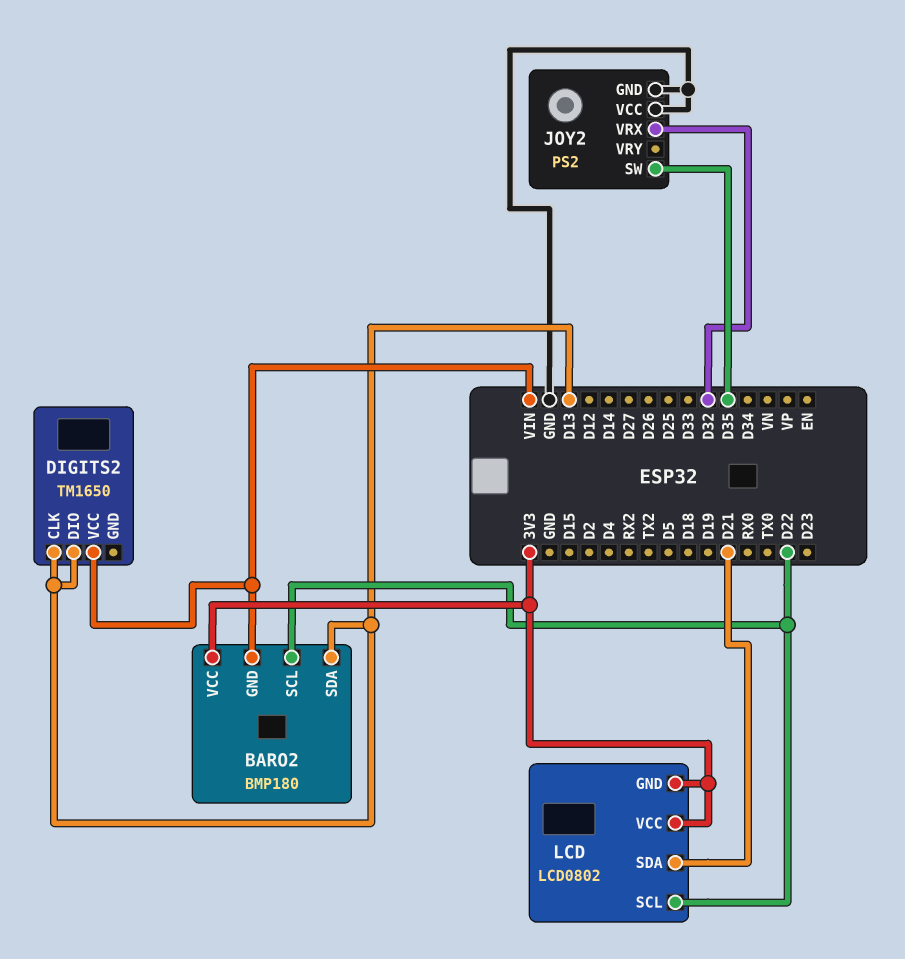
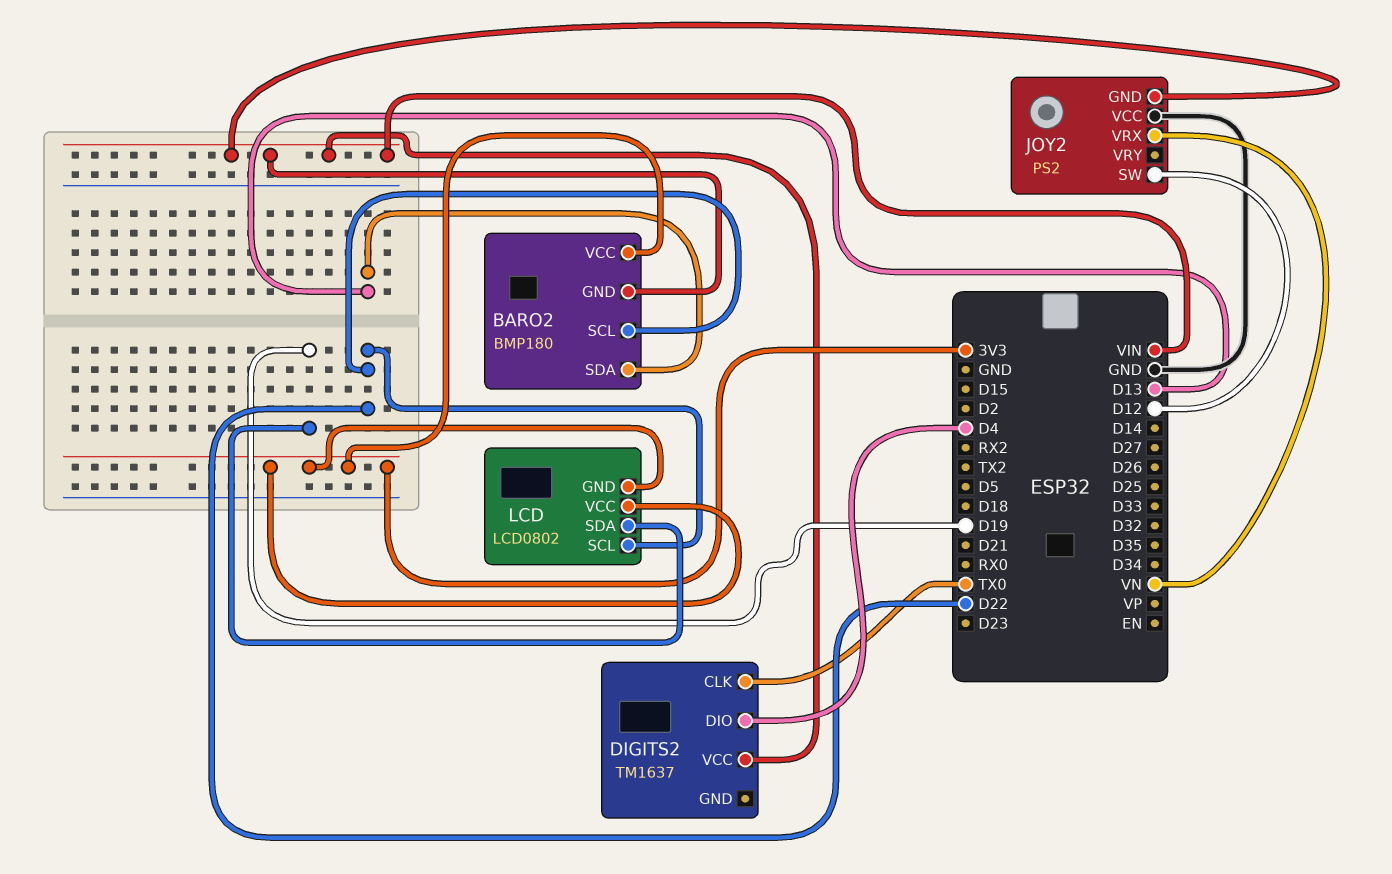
DIGITS2: TM1650 -> TM1637
DIGITS2 pin CLK: D13 -> TX0
DIGITS2 pin DIO: D13 -> D4
JOY2 pin GND: GND -> VIN
JOY2 pin SW: D35 -> D12
JOY2 pin VRX: D32 -> VN
LCD pin SDA: D21 -> D19

